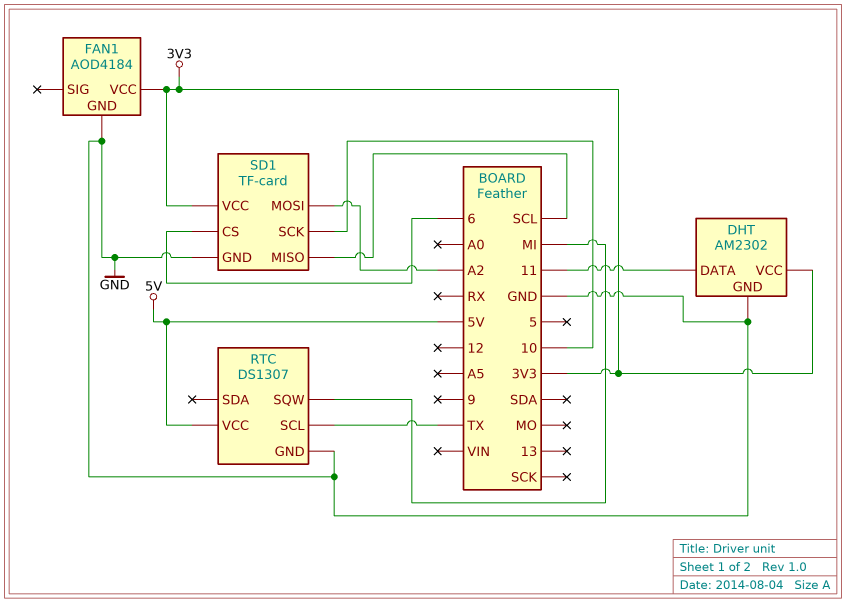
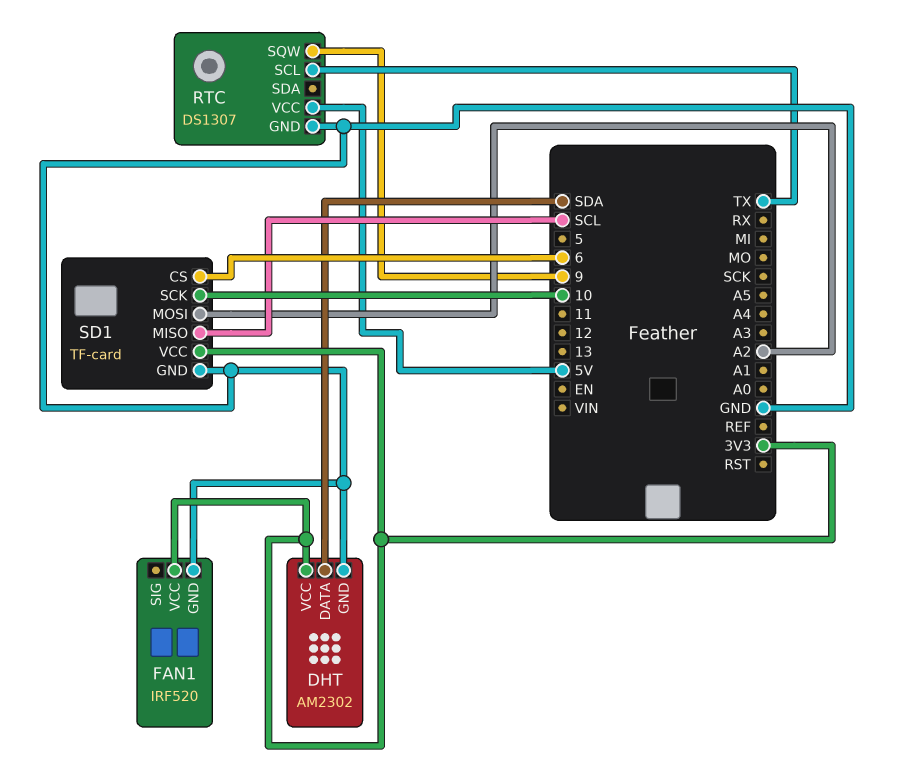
DHT pin DATA: 11 -> SDA
FAN1: AOD4184 -> IRF520
RTC pin SQW: MI -> 9

